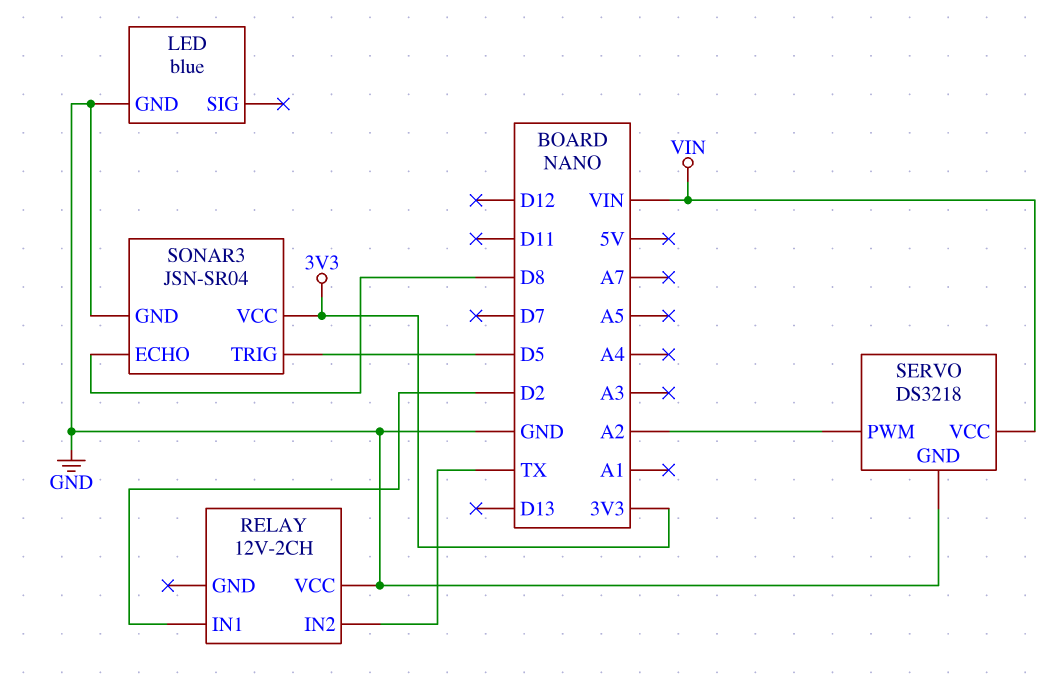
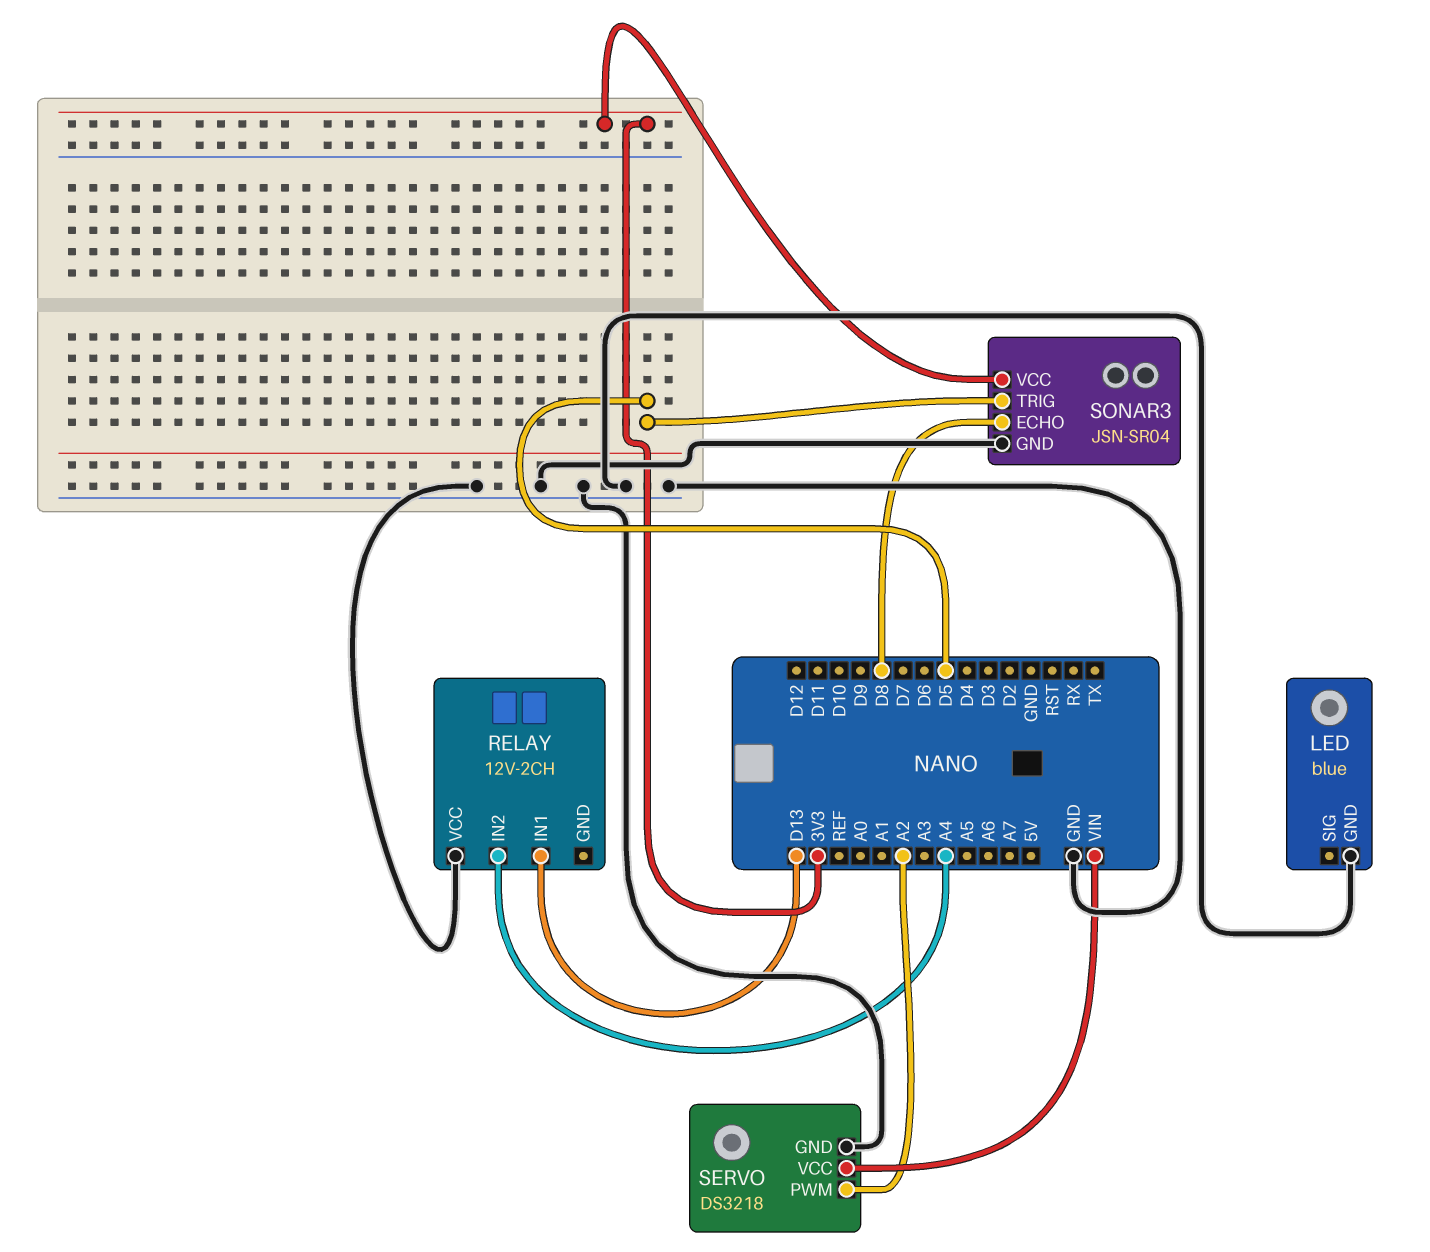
RELAY pin IN1: D2 -> D13
RELAY pin IN2: TX -> A4

